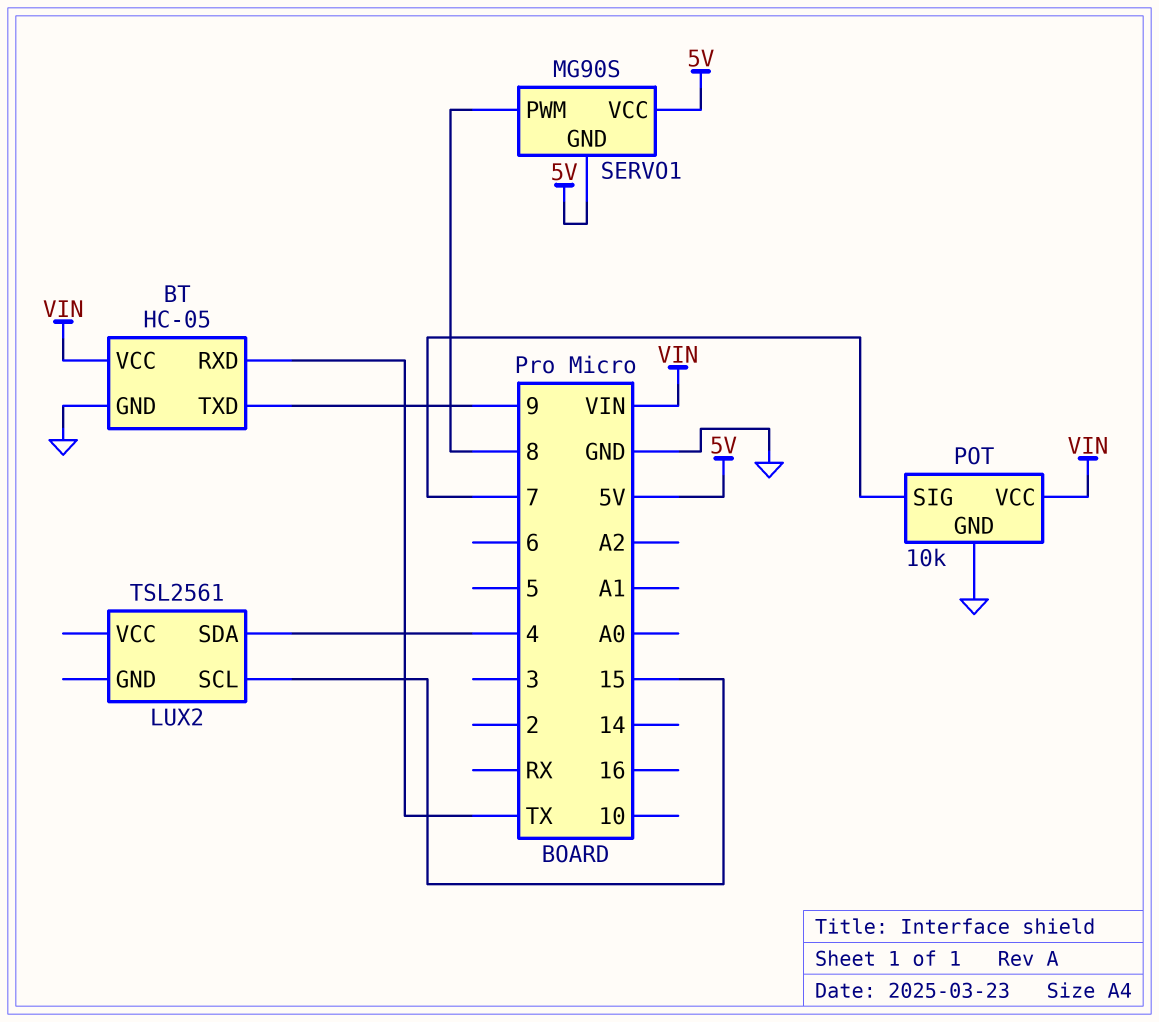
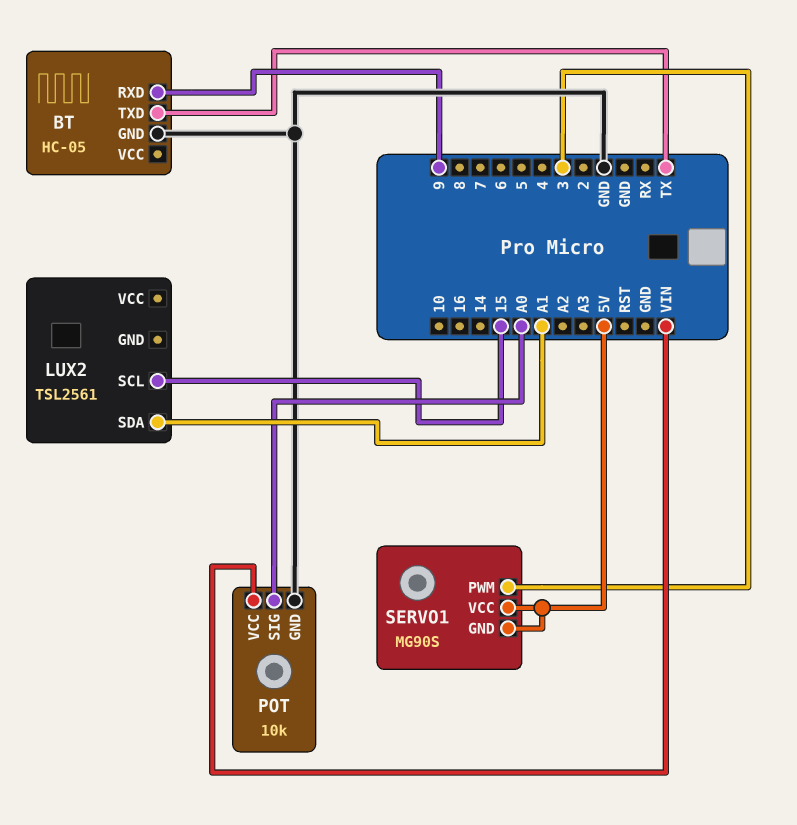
BT pin RXD: TX -> 9
BT pin TXD: 9 -> TX
BT pin VCC: VIN -> none
LUX2 pin SDA: 4 -> A1
POT pin SIG: 7 -> A0
SERVO1 pin PWM: 8 -> 3

